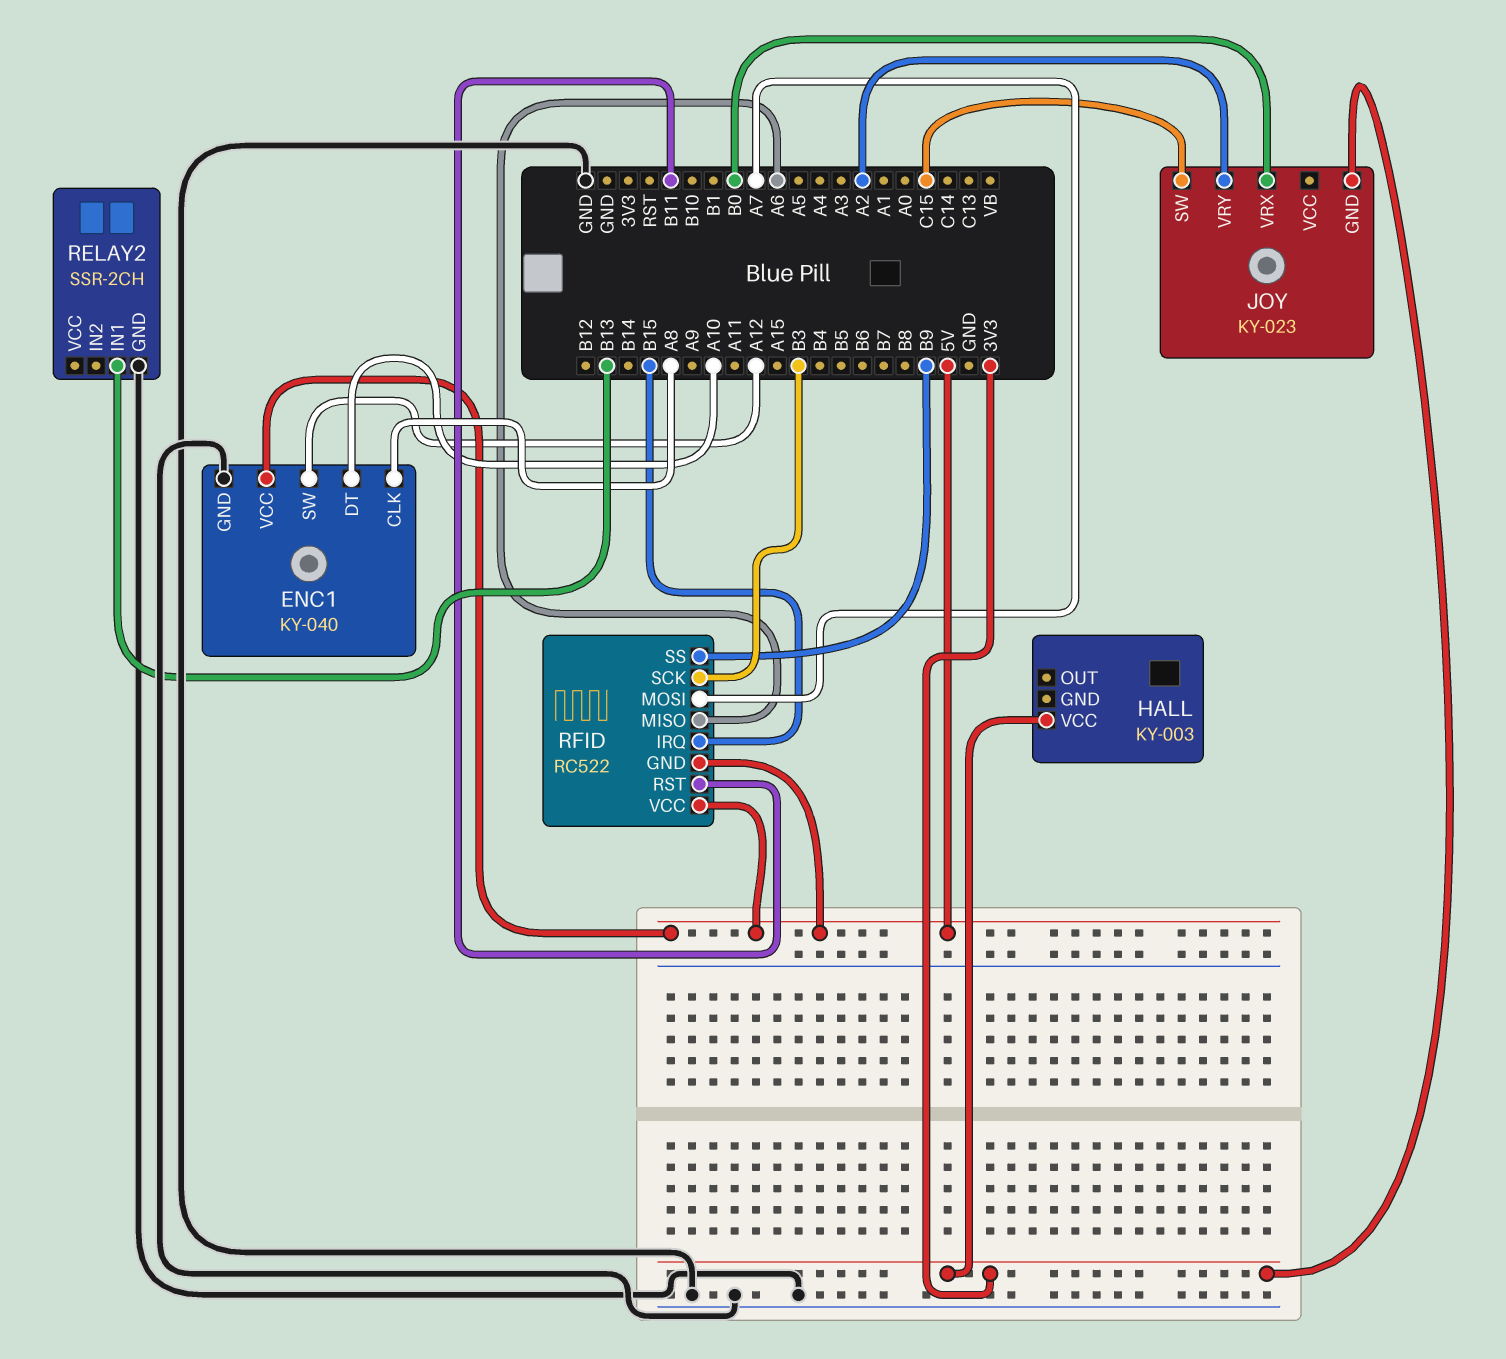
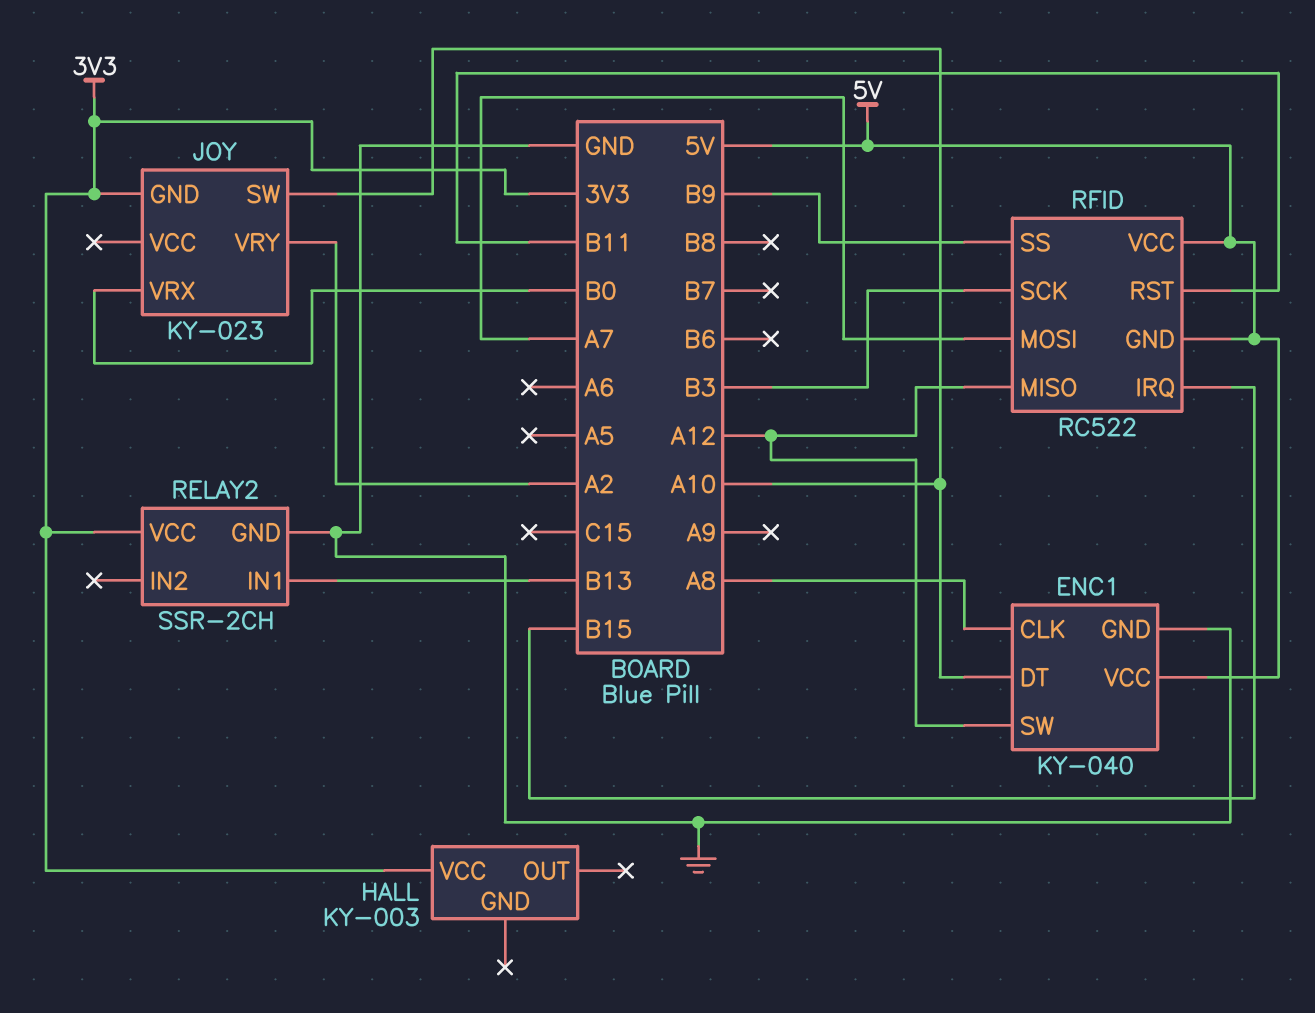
JOY pin SW: C15 -> A10
RELAY2 pin VCC: none -> 3V3
RFID pin MISO: A6 -> A12

